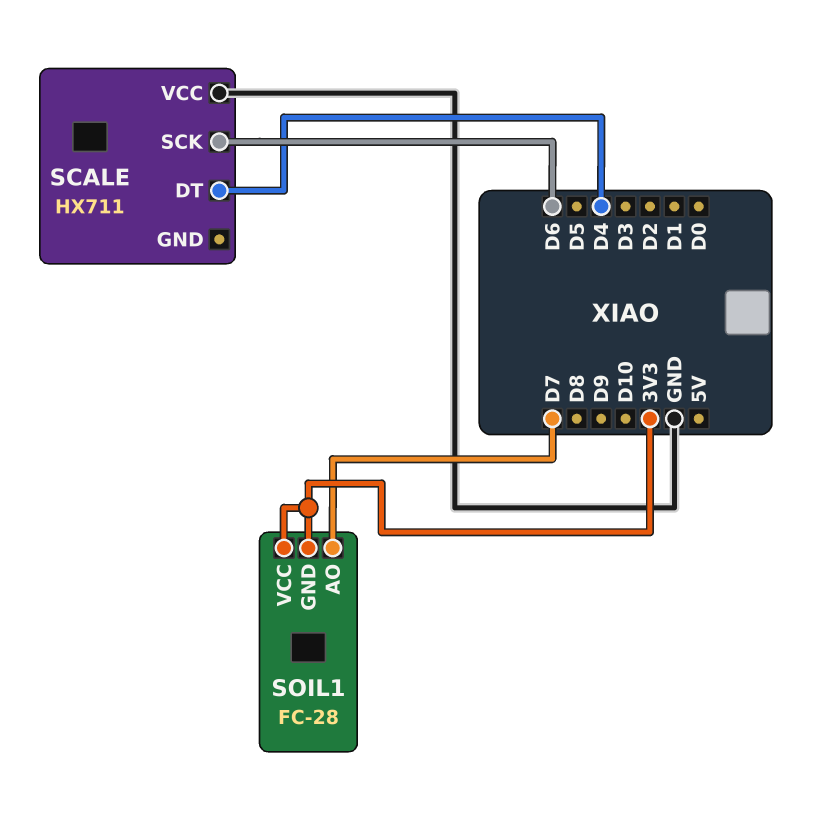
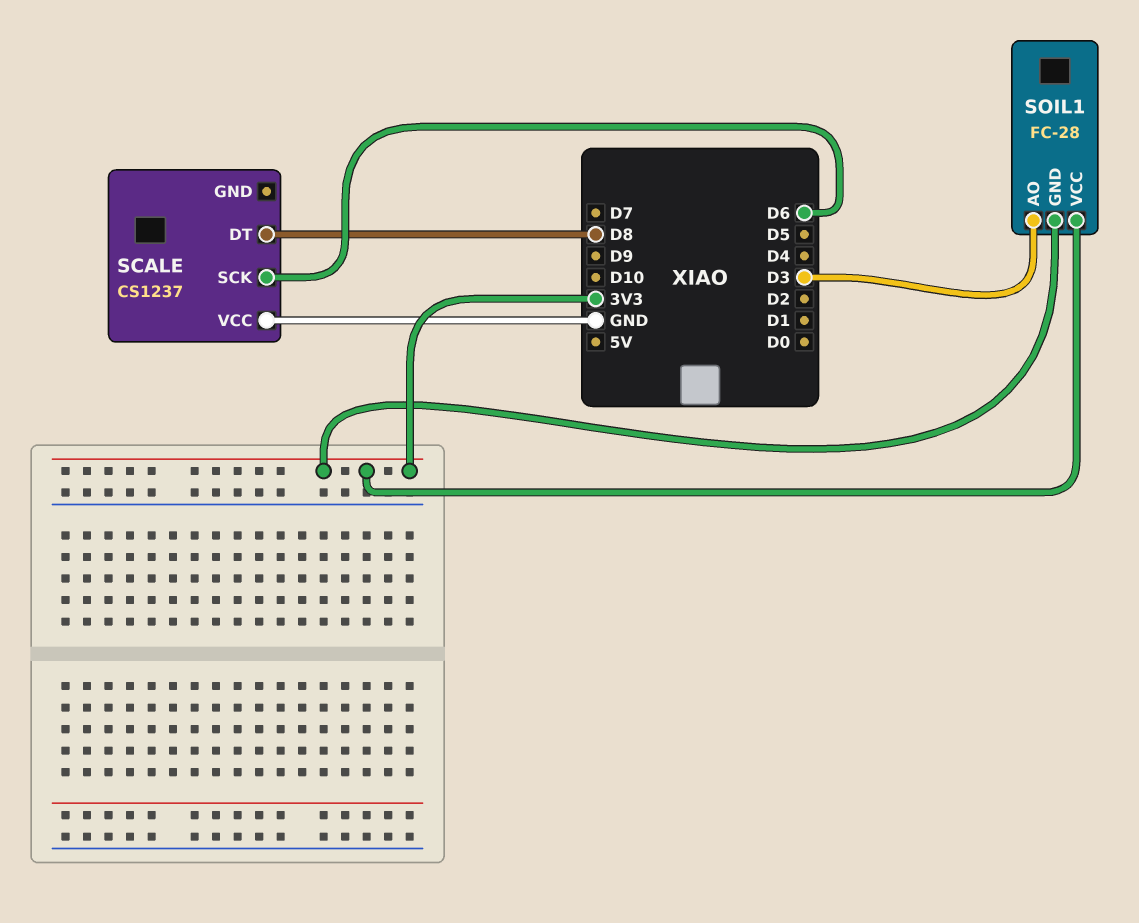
SCALE: HX711 -> CS1237
SCALE pin DT: D4 -> D8
SOIL1 pin AO: D7 -> D3

